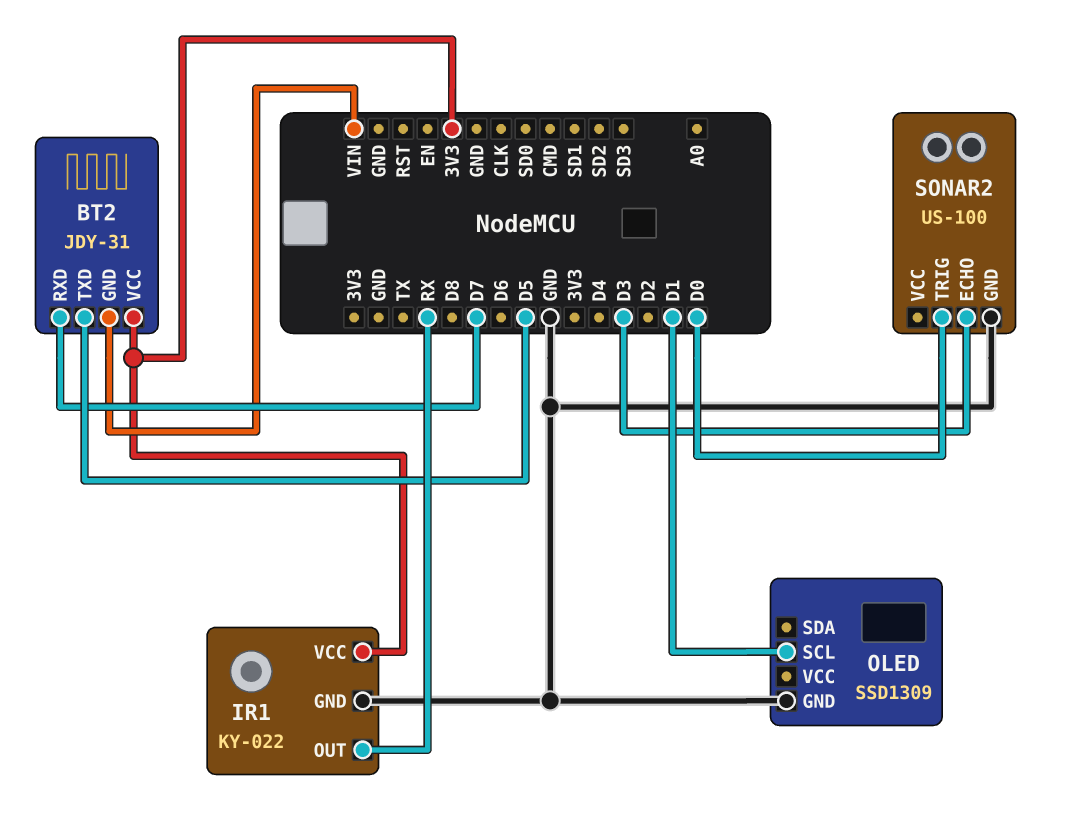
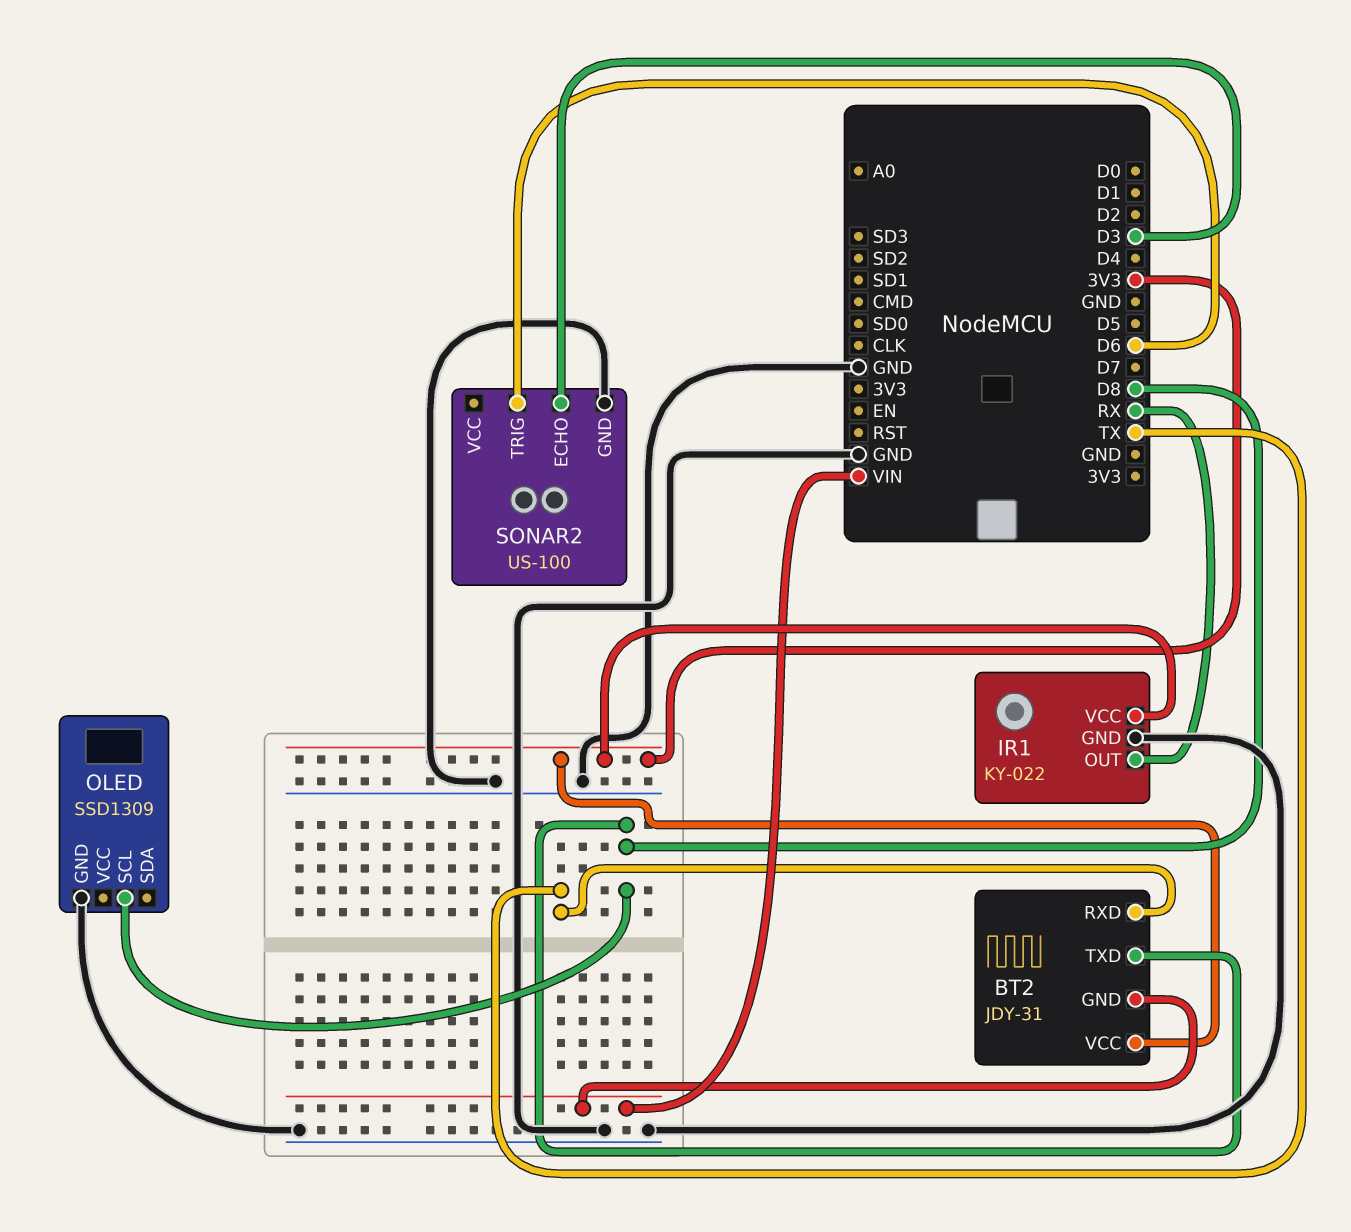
BT2 pin RXD: D7 -> TX
BT2 pin TXD: D5 -> D8
OLED pin SCL: D1 -> D8
SONAR2 pin TRIG: D0 -> D6

